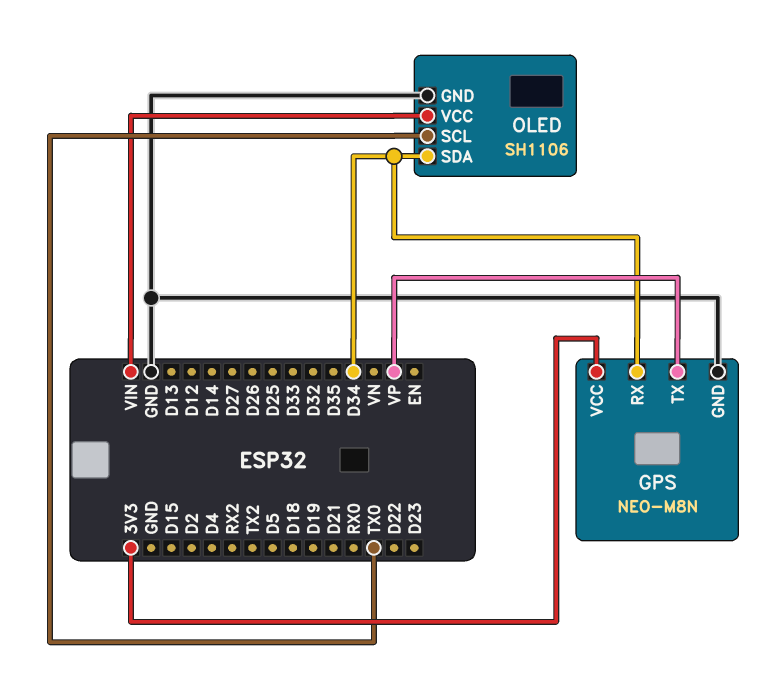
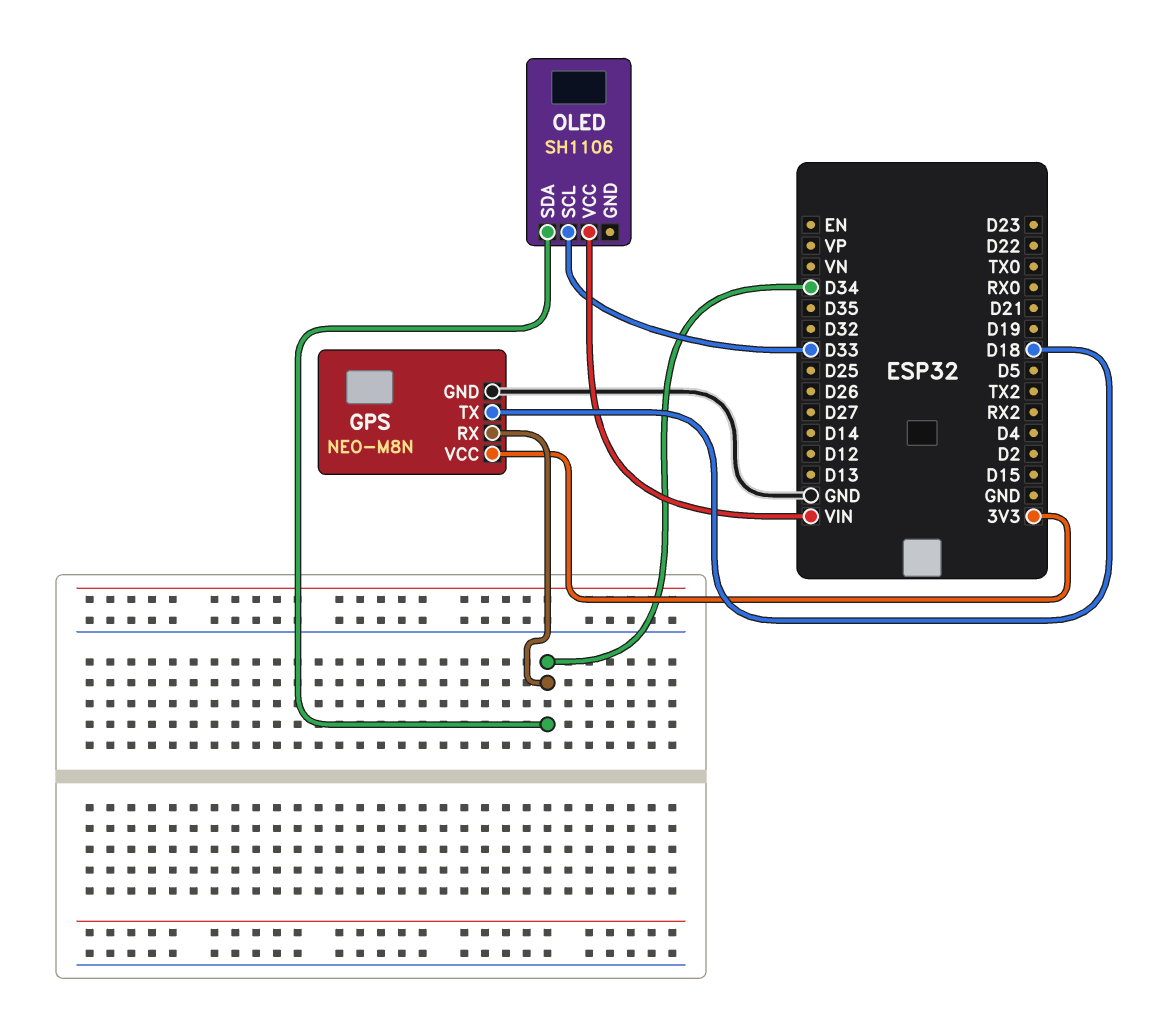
GPS pin TX: VP -> D18
OLED pin GND: GND -> none
OLED pin SCL: TX0 -> D33

